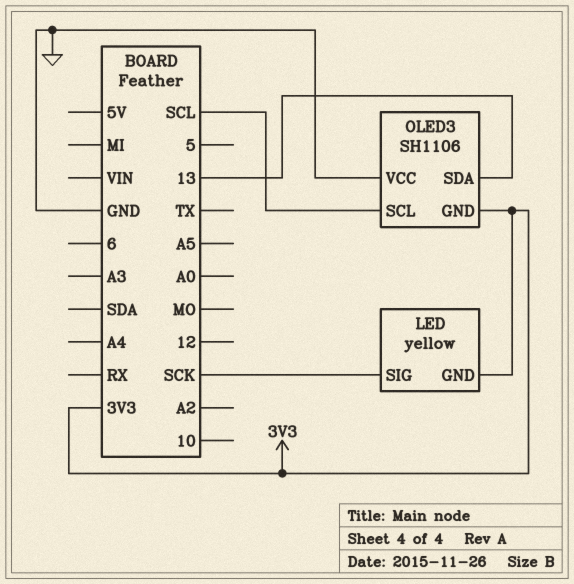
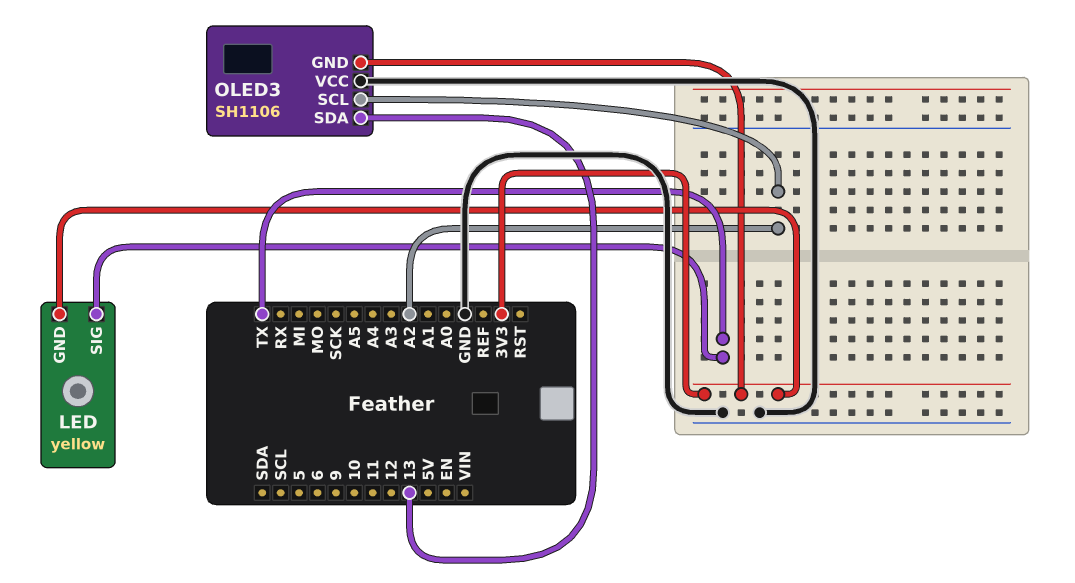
LED pin SIG: SCK -> TX
OLED3 pin SCL: SCL -> A2

